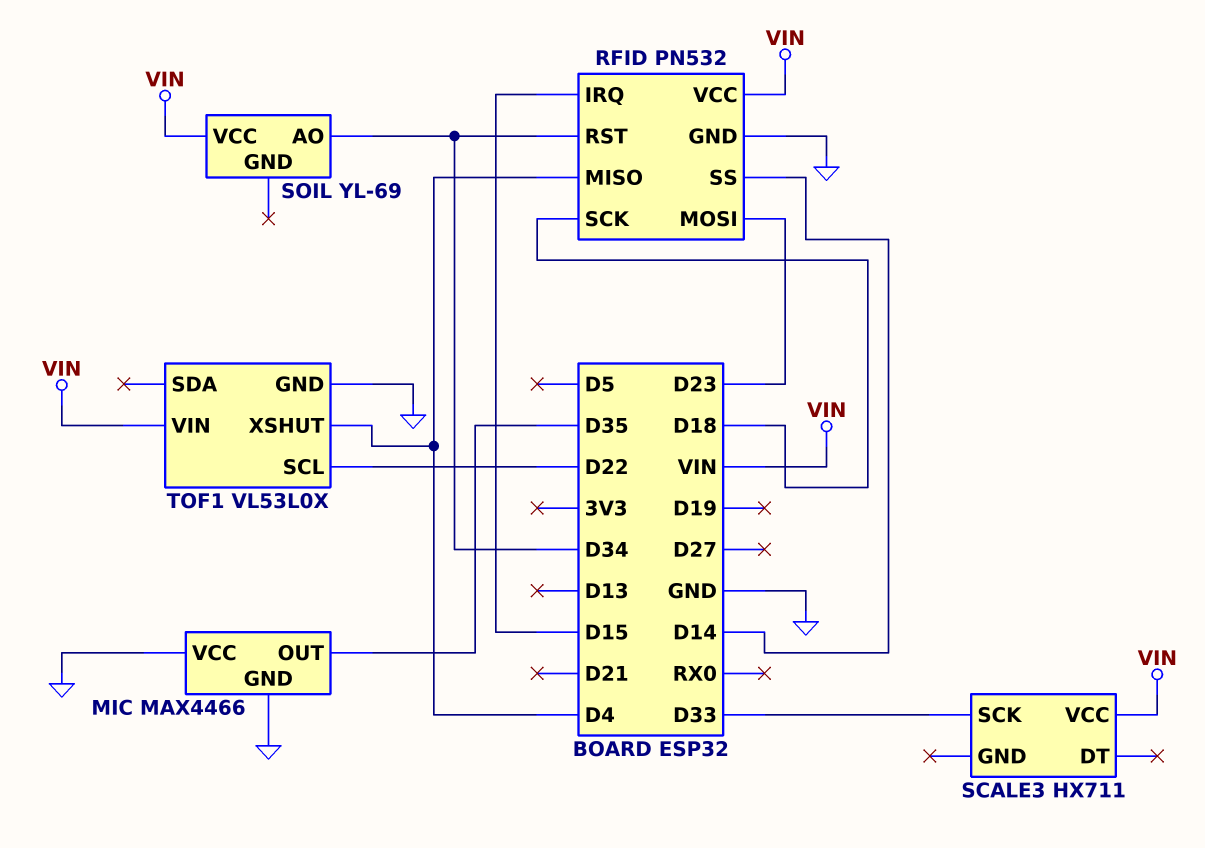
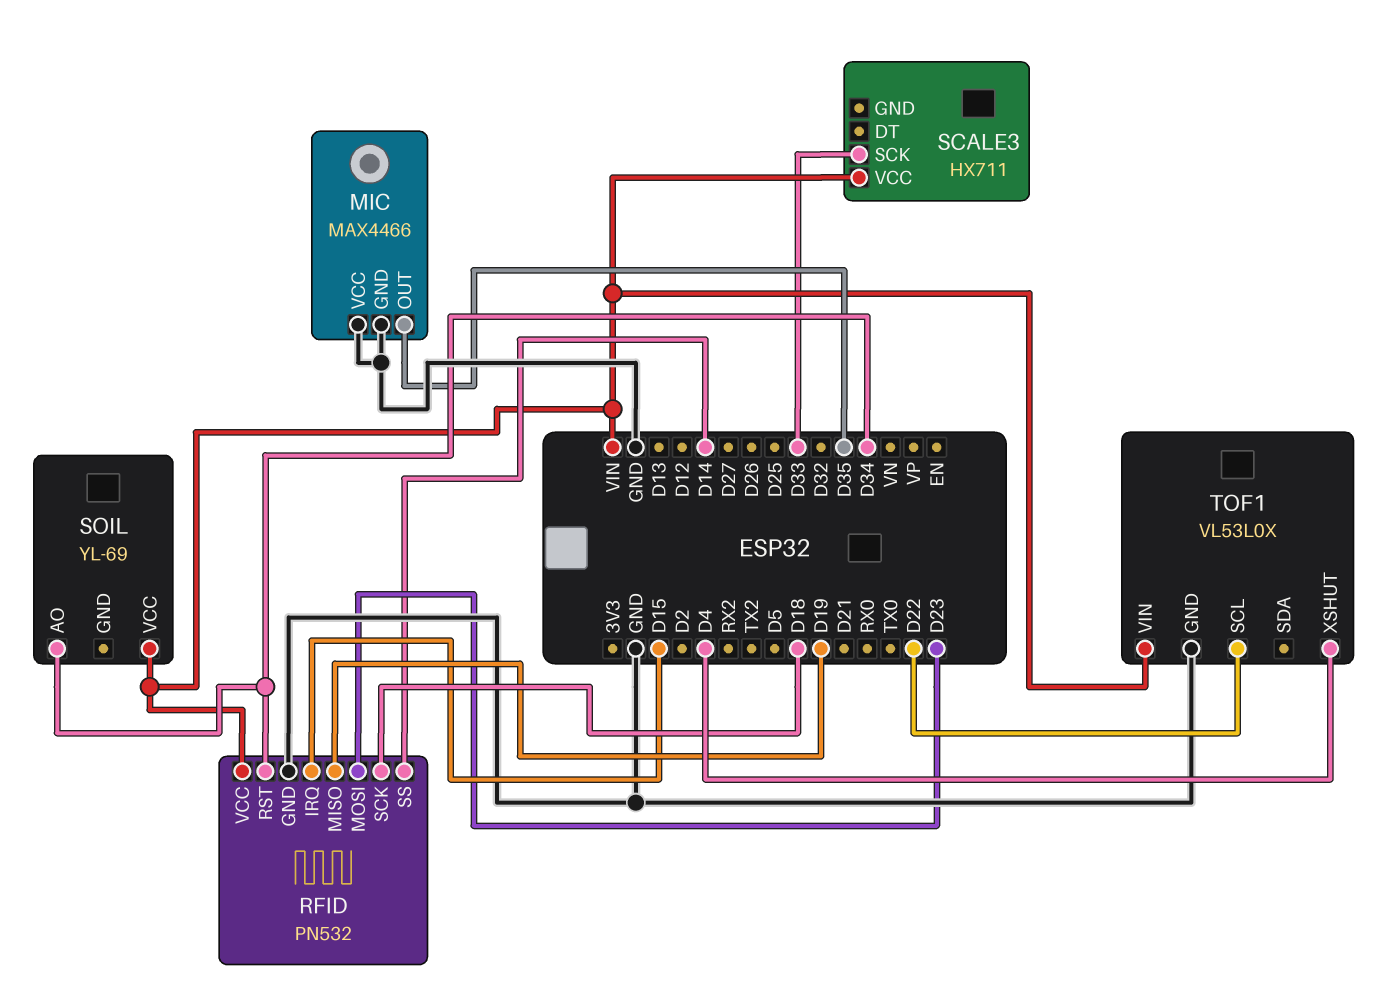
RFID pin MISO: D4 -> D19

